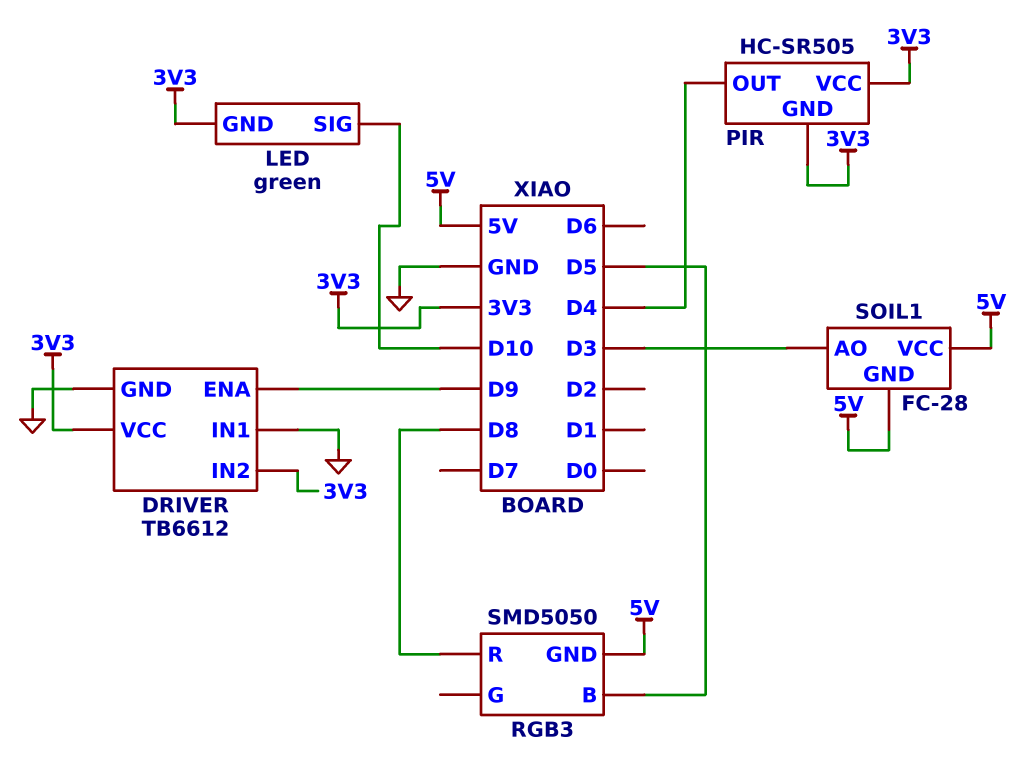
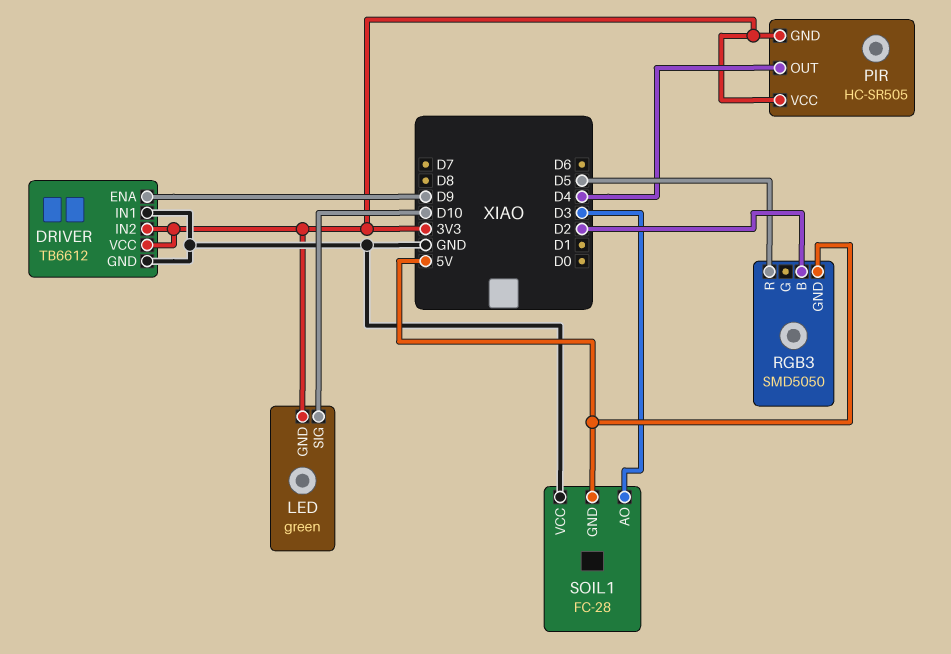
RGB3 pin B: D5 -> D2
RGB3 pin R: D8 -> D5
SOIL1 pin VCC: 5V -> GND

